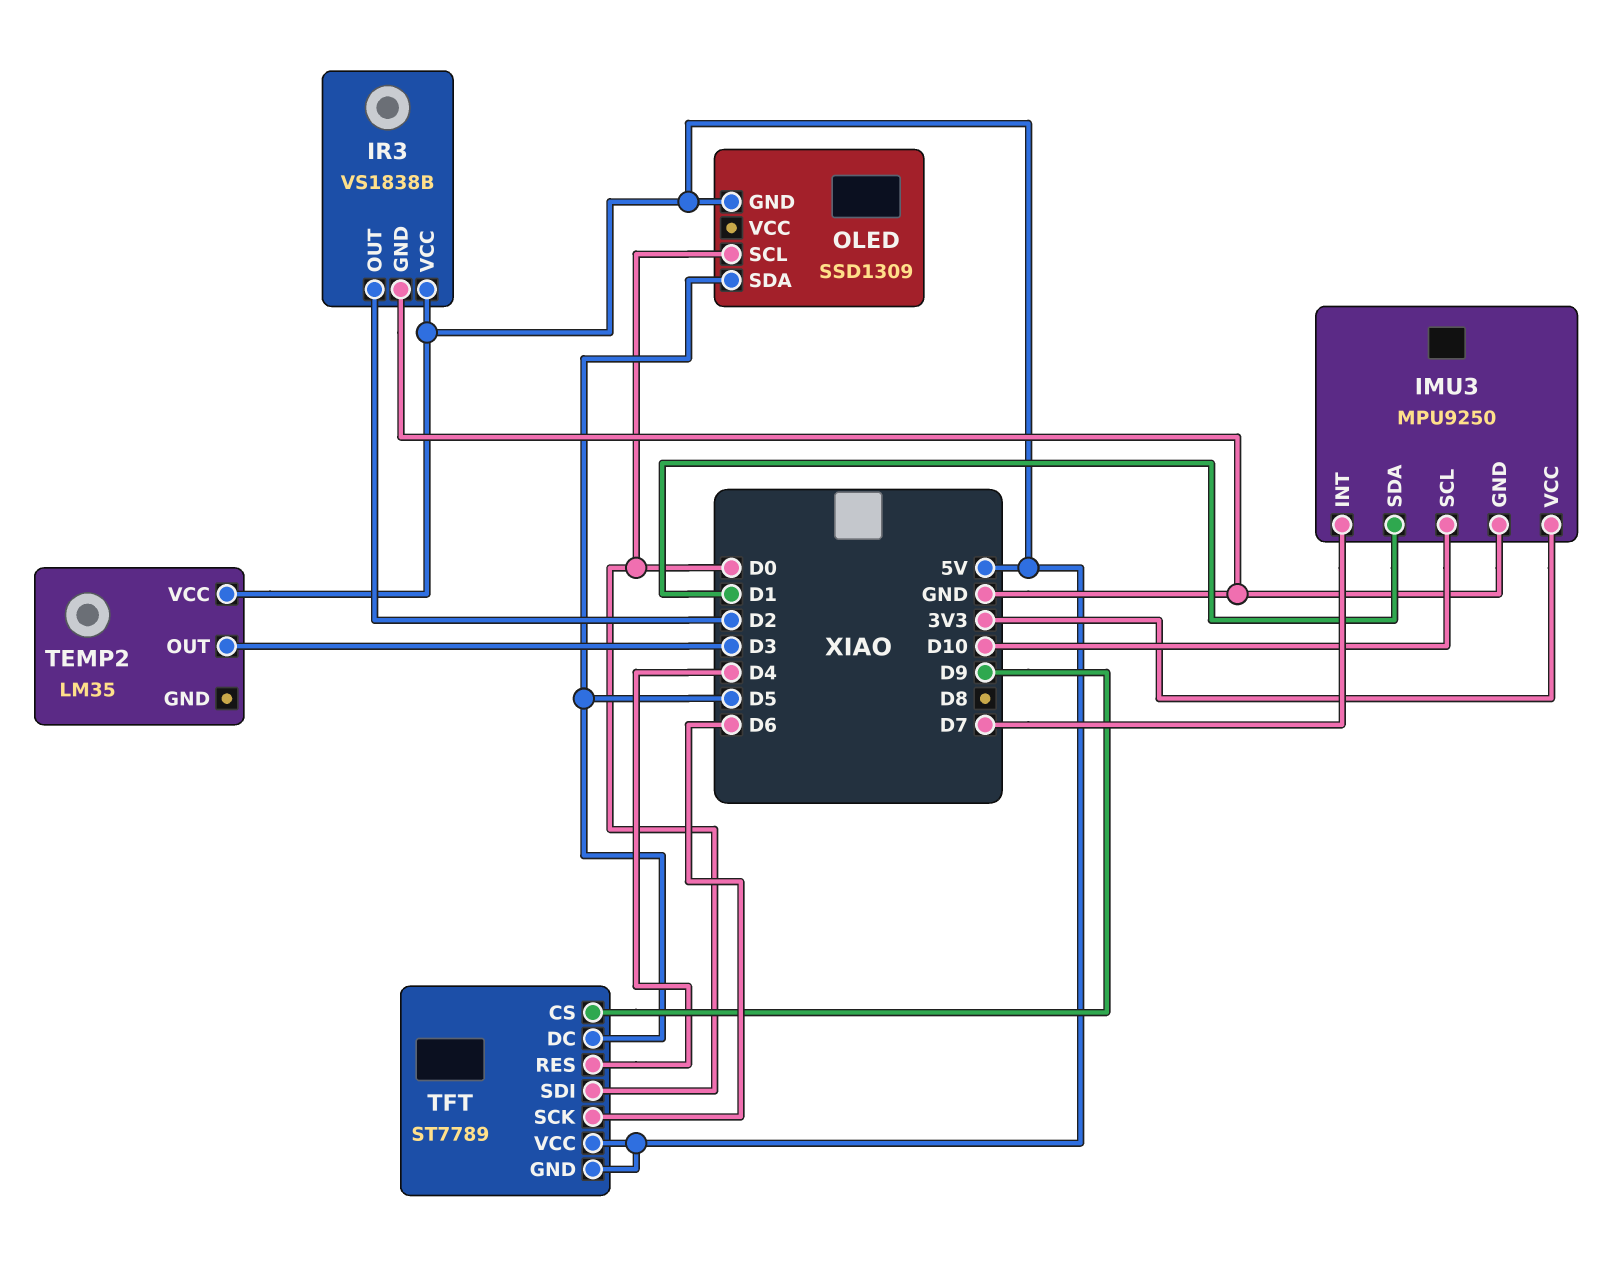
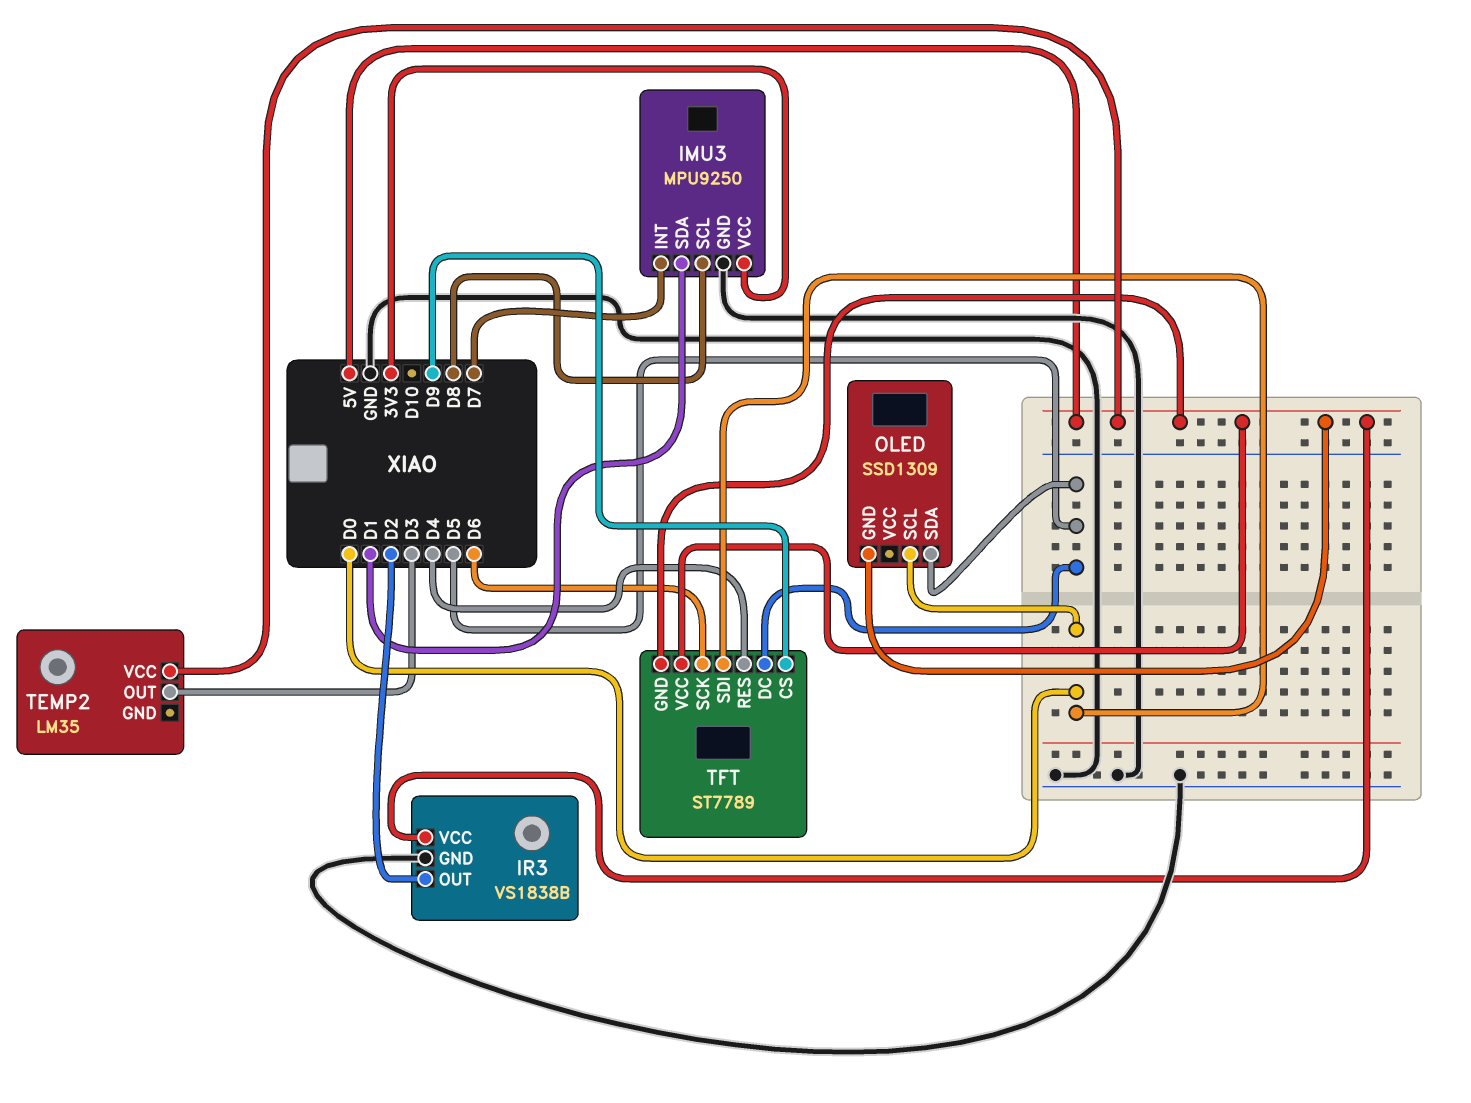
IMU3 pin SCL: D10 -> D8

